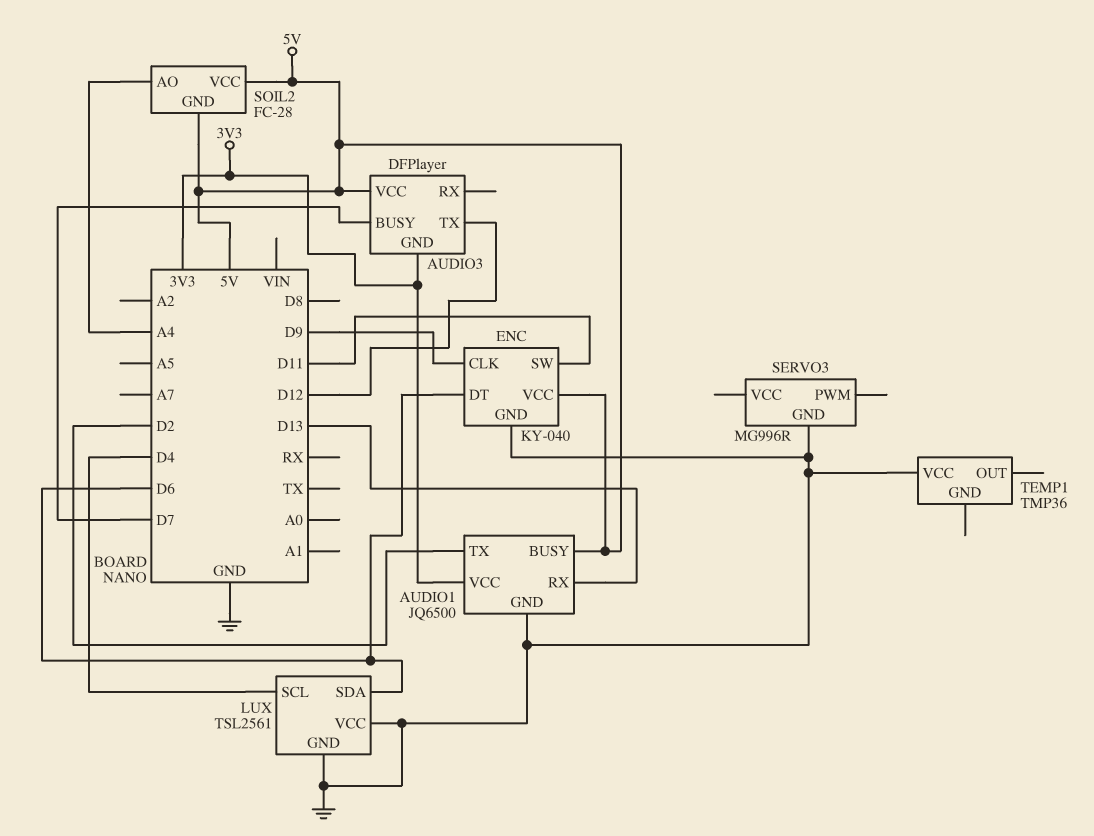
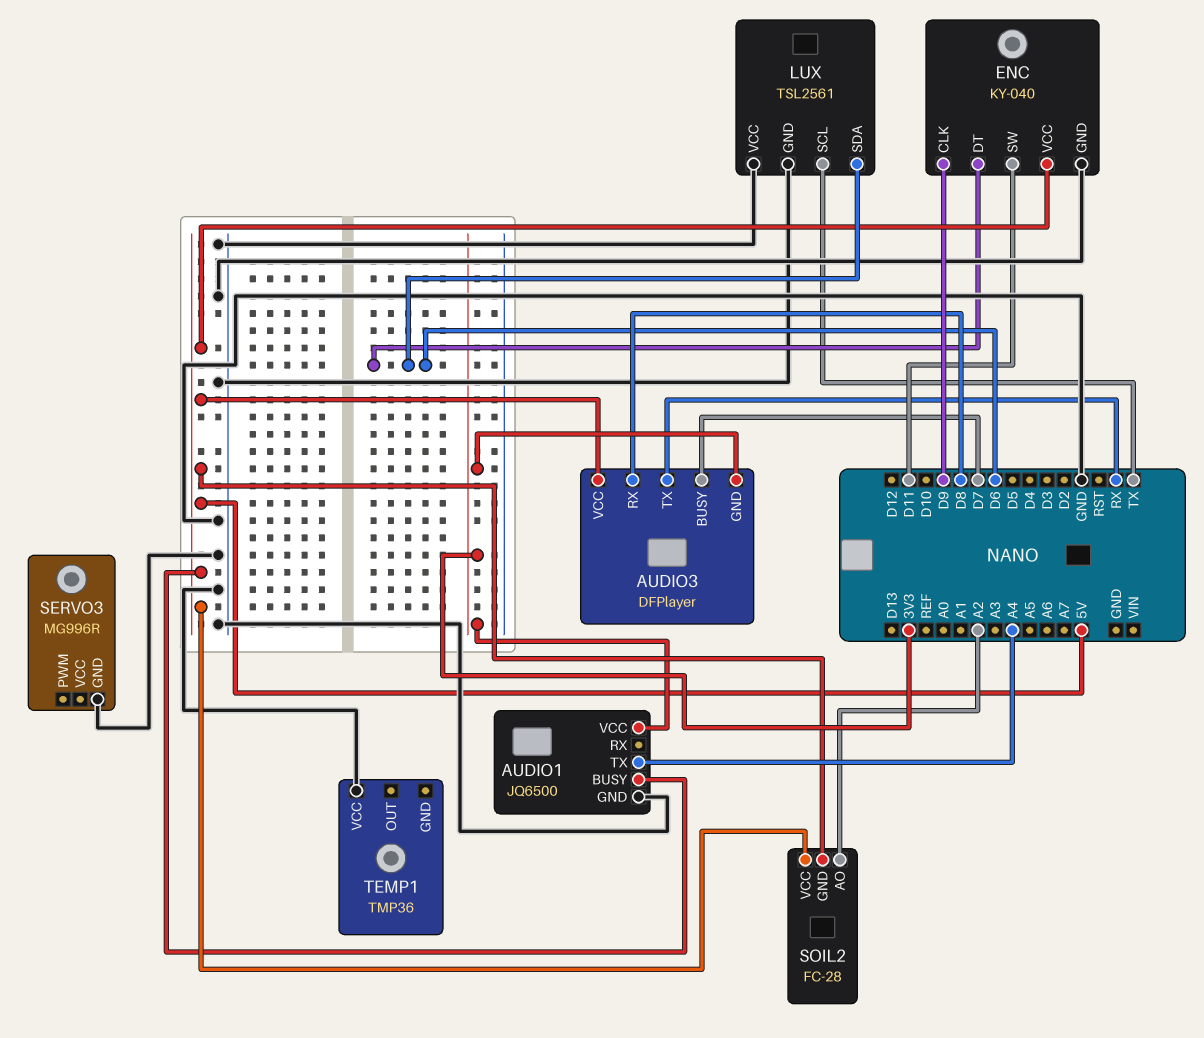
AUDIO1 pin RX: D13 -> none
AUDIO1 pin TX: D2 -> A4
AUDIO3 pin RX: none -> D8
AUDIO3 pin TX: D12 -> RX
LUX pin SCL: D4 -> TX
SOIL2 pin AO: A4 -> A2

